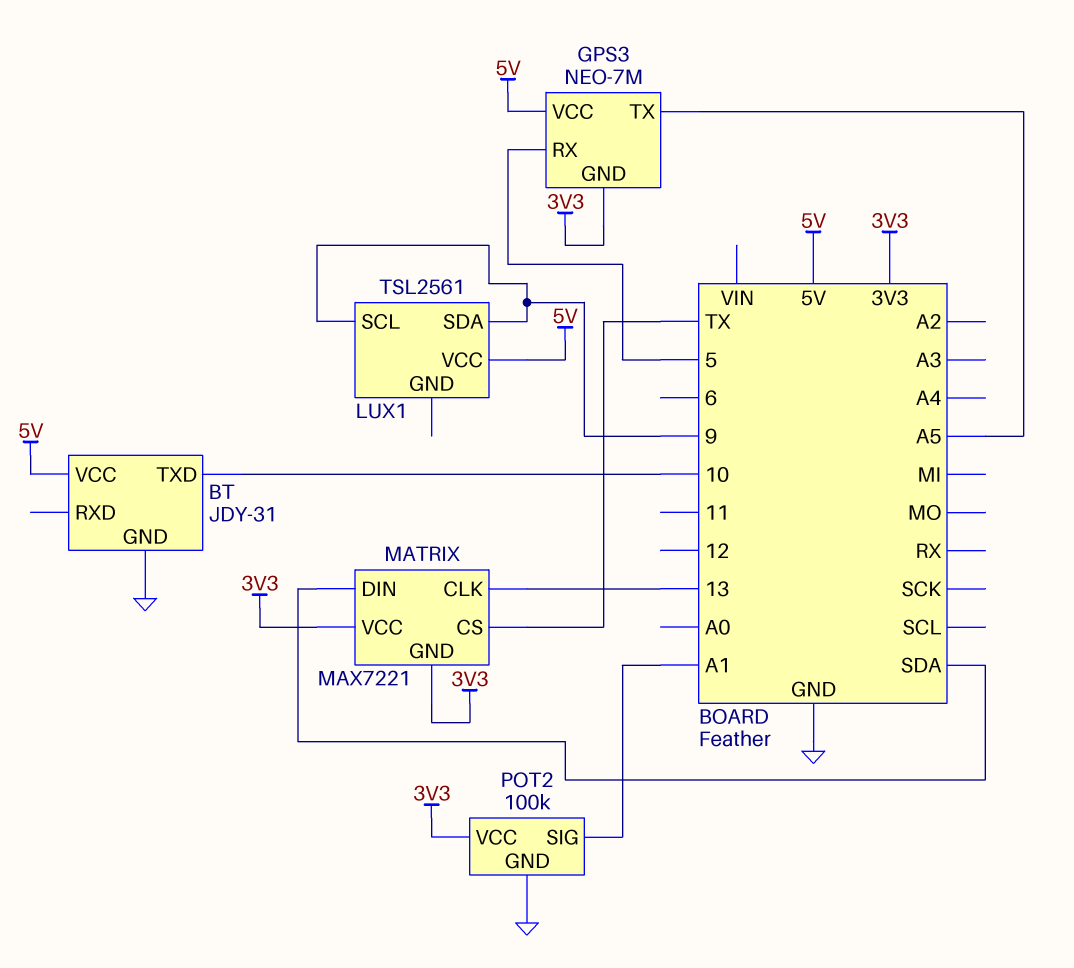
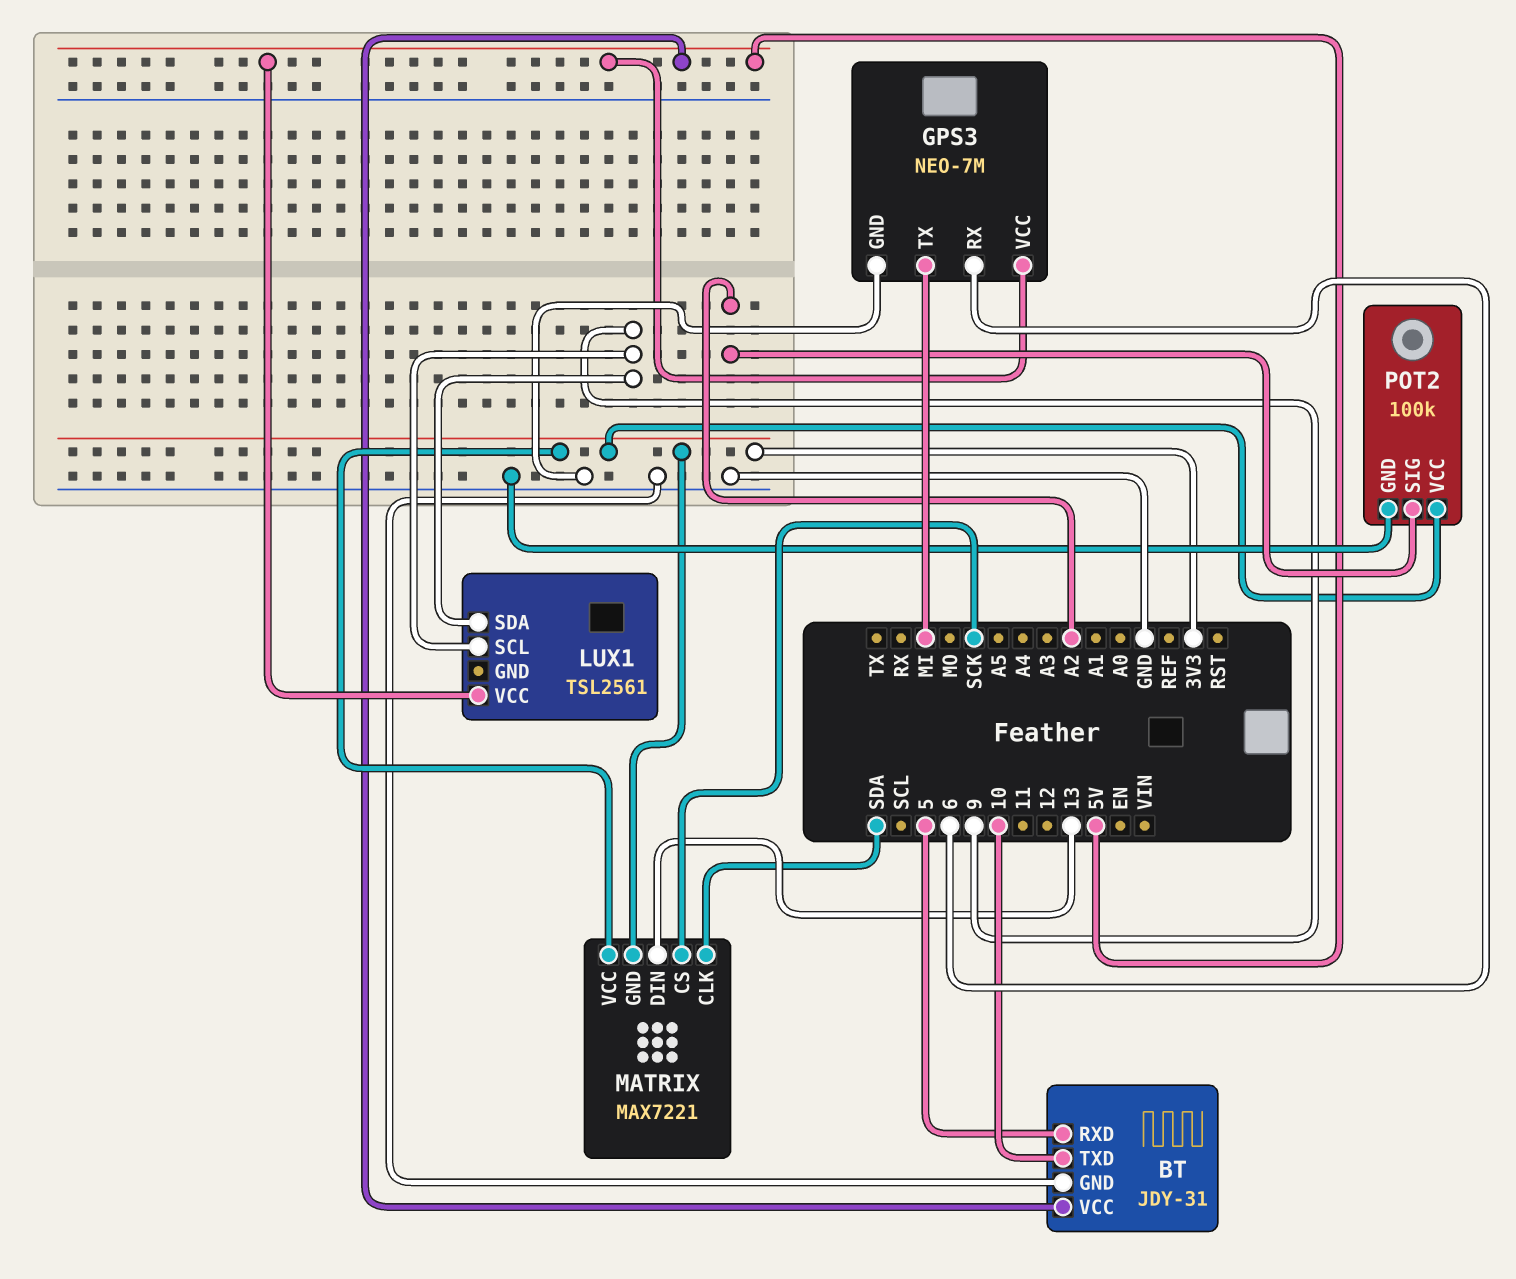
BT pin RXD: none -> 5
GPS3 pin GND: 3V3 -> GND
GPS3 pin RX: 5 -> 6
GPS3 pin TX: A5 -> MI
MATRIX pin CLK: 13 -> SDA
MATRIX pin CS: TX -> SCK
MATRIX pin DIN: SDA -> 13
POT2 pin SIG: A1 -> A2

